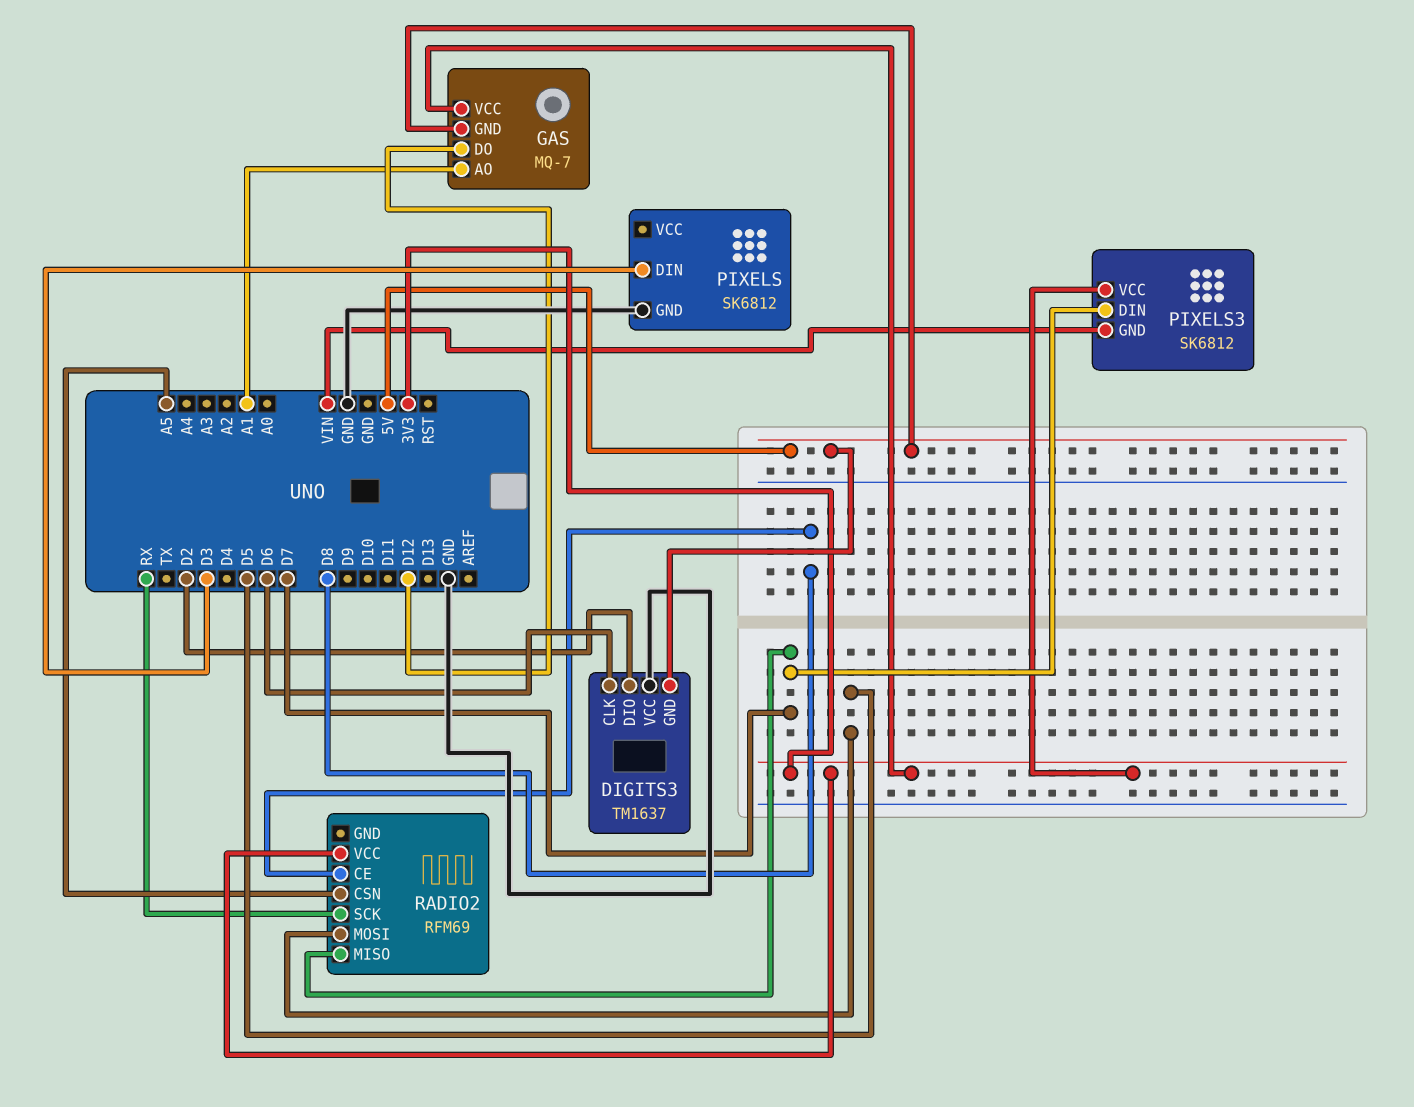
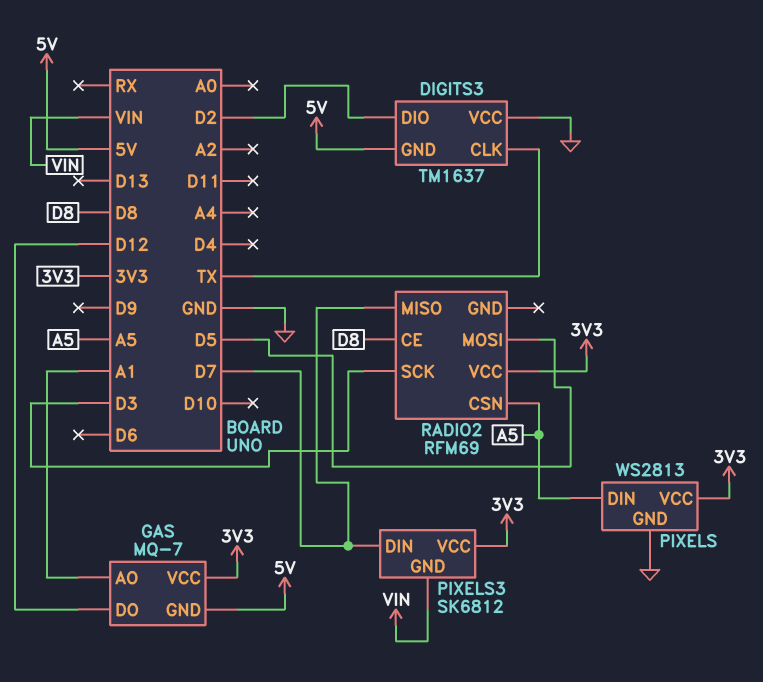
DIGITS3 pin CLK: D6 -> TX
PIXELS: SK6812 -> WS2813
PIXELS pin DIN: D3 -> A5
PIXELS pin VCC: none -> 3V3
RADIO2 pin SCK: RX -> D3

